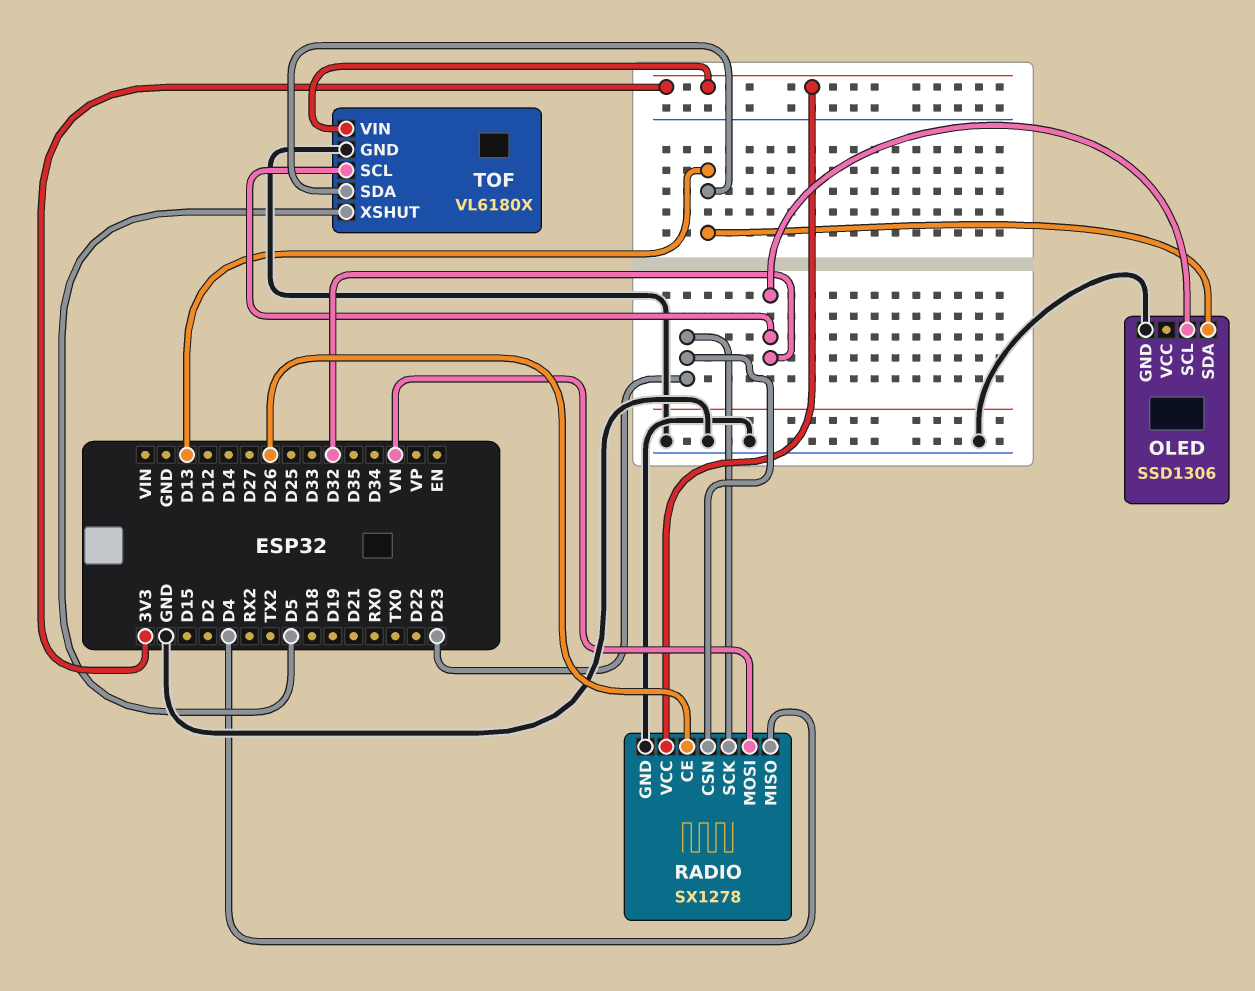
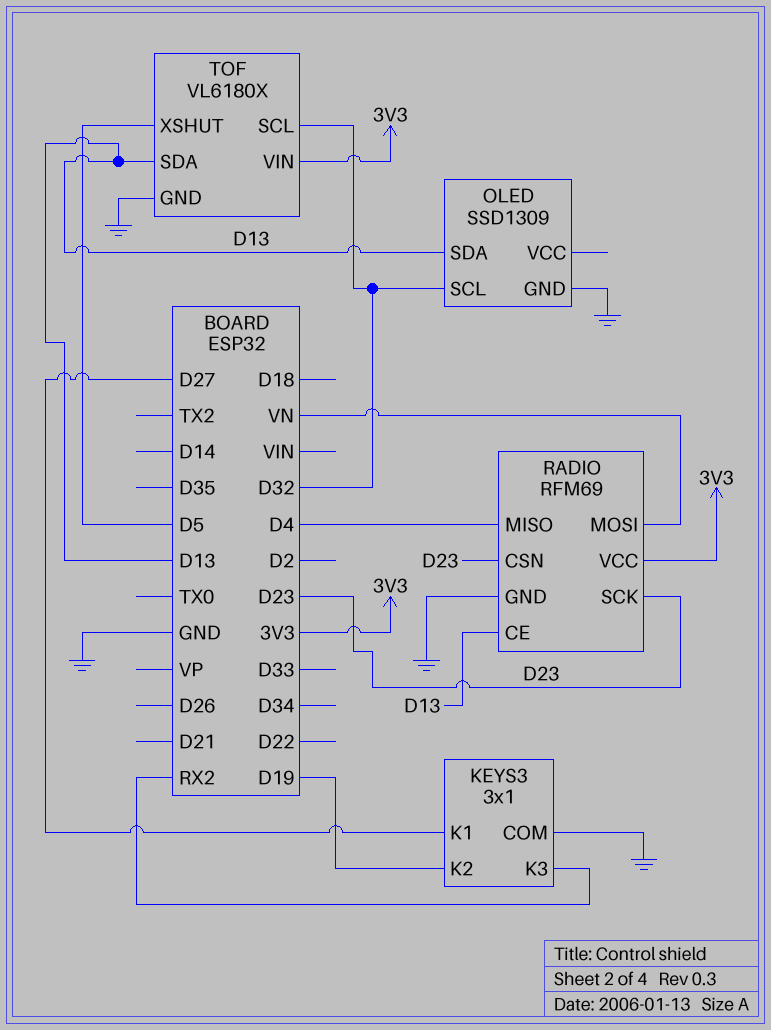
KEYS3: none -> 3x1
KEYS3 pin COM: none -> GND
KEYS3 pin K1: none -> D27
KEYS3 pin K2: none -> D19
KEYS3 pin K3: none -> RX2
OLED: SSD1306 -> SSD1309
RADIO: SX1278 -> RFM69
RADIO pin CE: D26 -> D13

